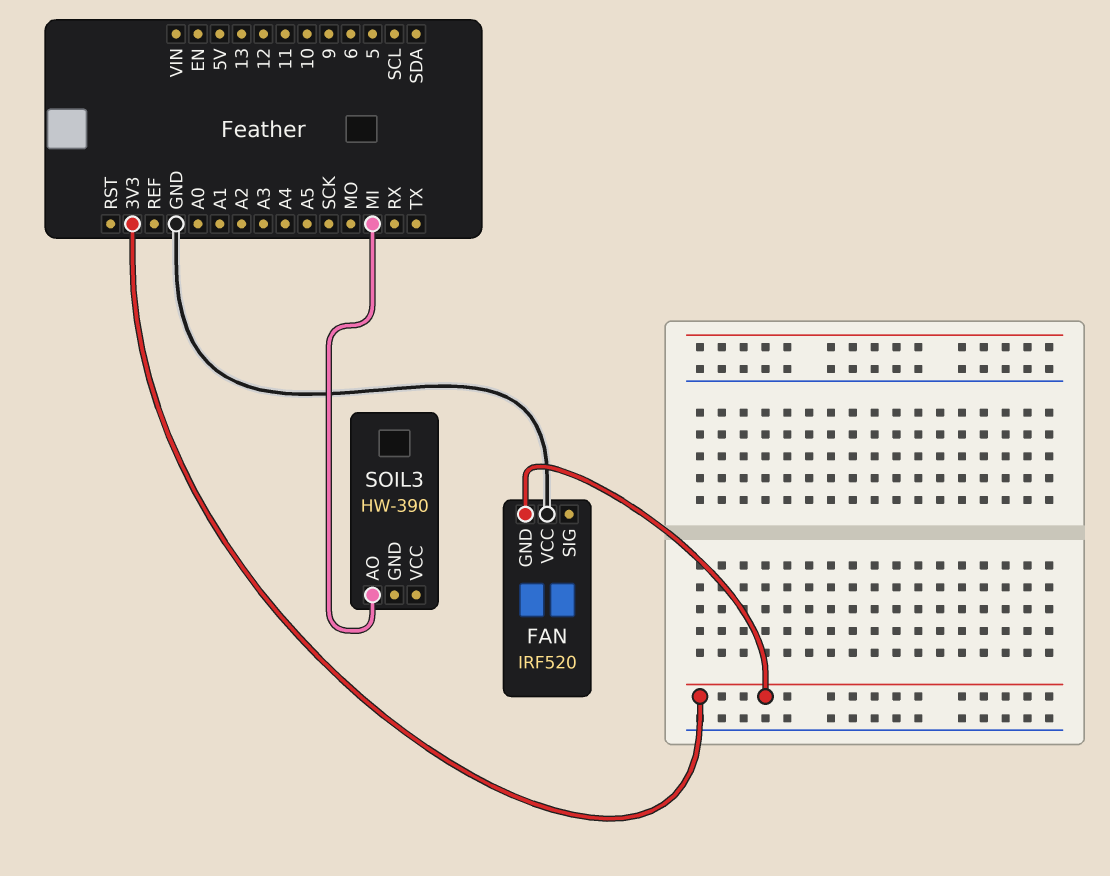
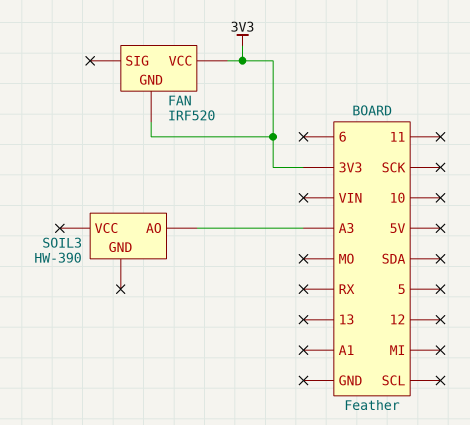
FAN pin VCC: GND -> 3V3
SOIL3 pin AO: MI -> A3

